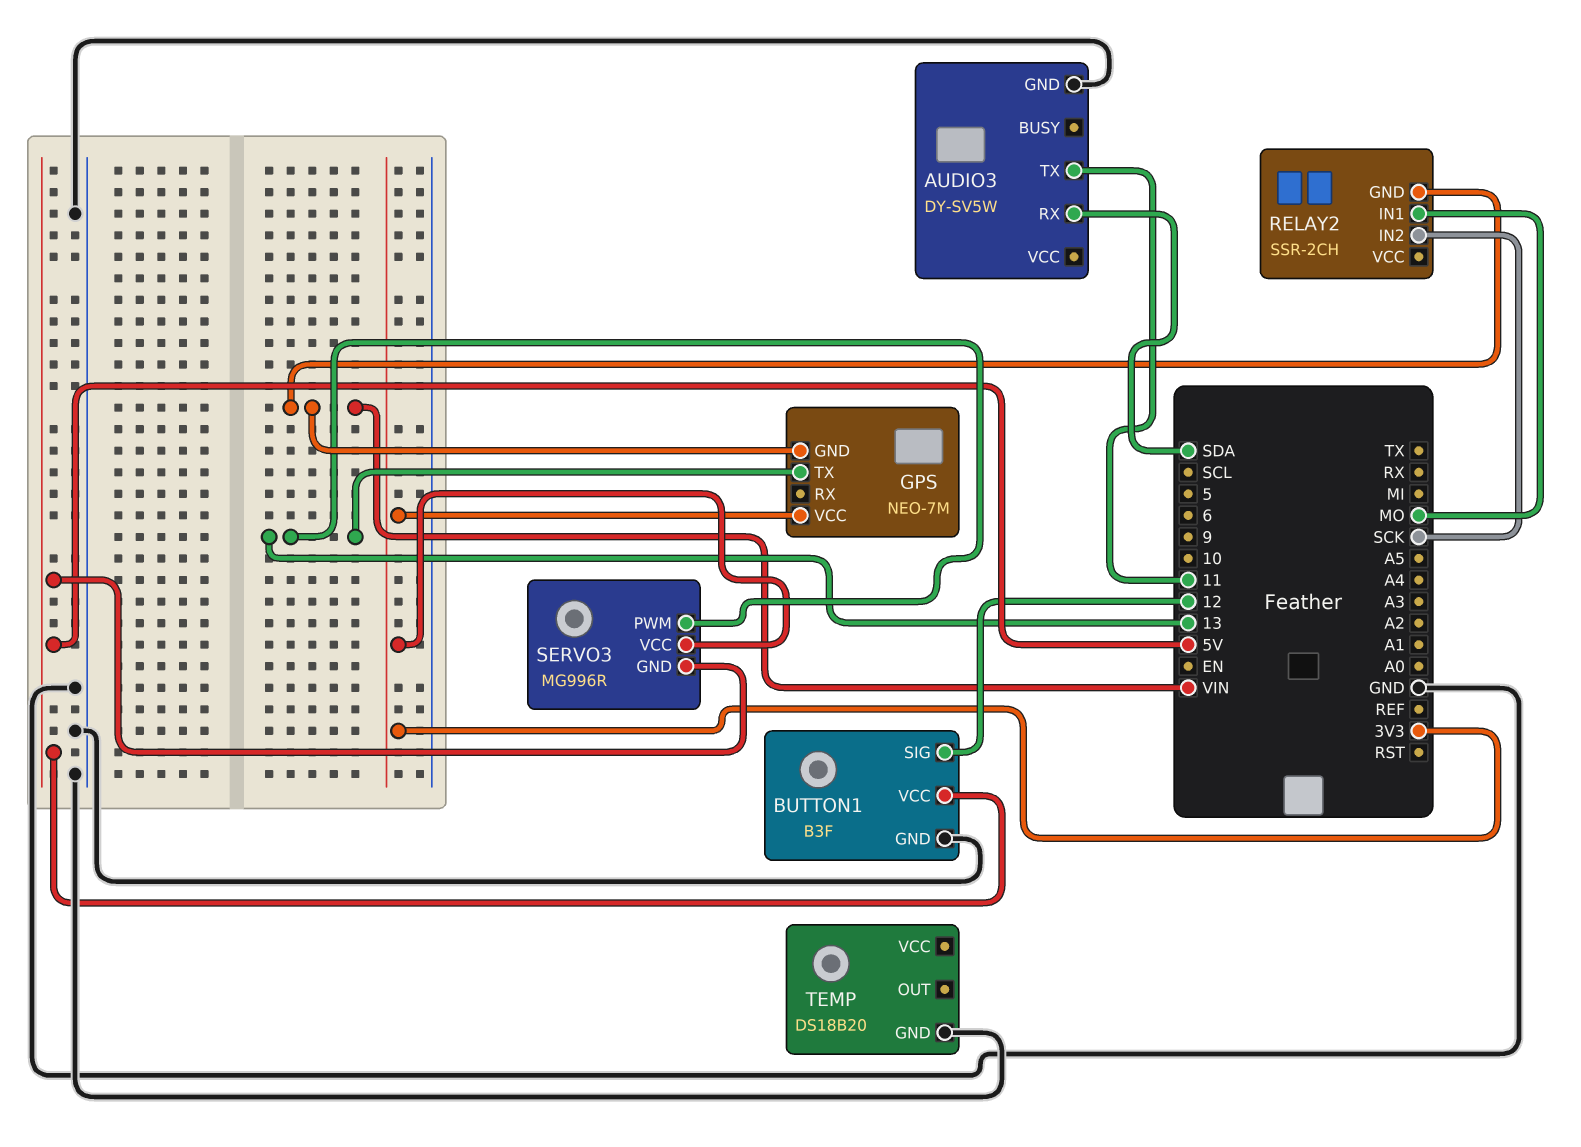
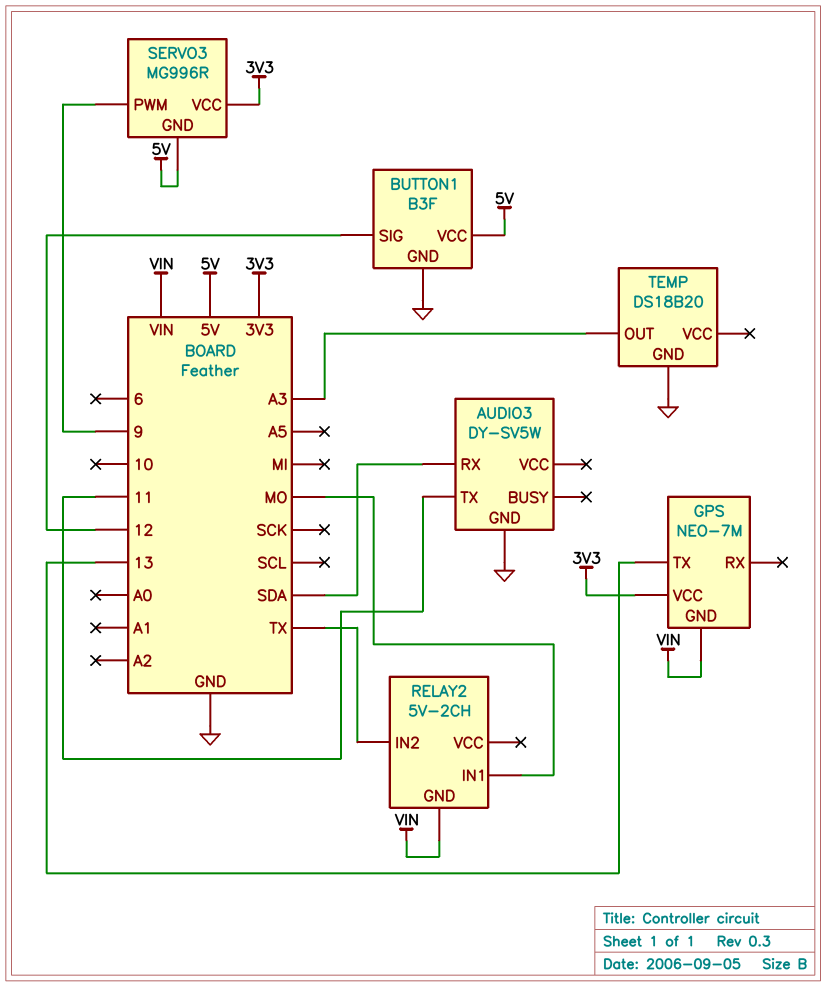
RELAY2: SSR-2CH -> 5V-2CH
RELAY2 pin IN2: SCK -> TX
SERVO3 pin PWM: 13 -> 9
TEMP pin OUT: none -> A3

